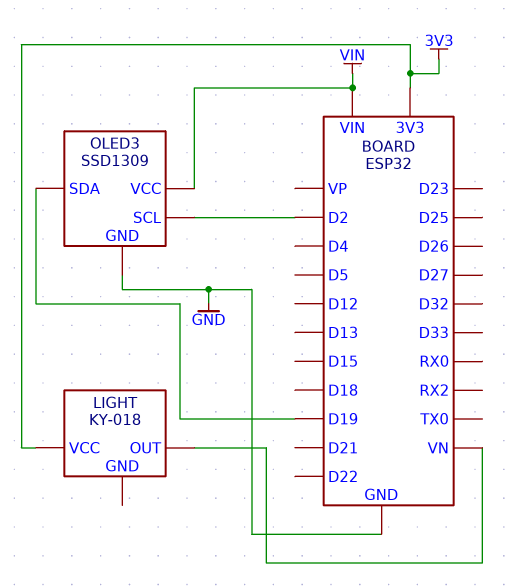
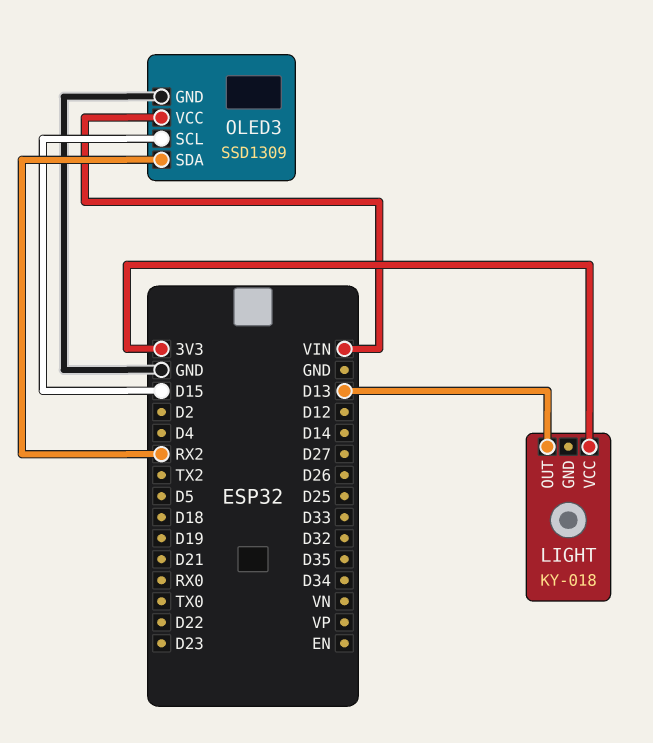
LIGHT pin OUT: VN -> D13
OLED3 pin SCL: D2 -> D15
OLED3 pin SDA: D19 -> RX2

